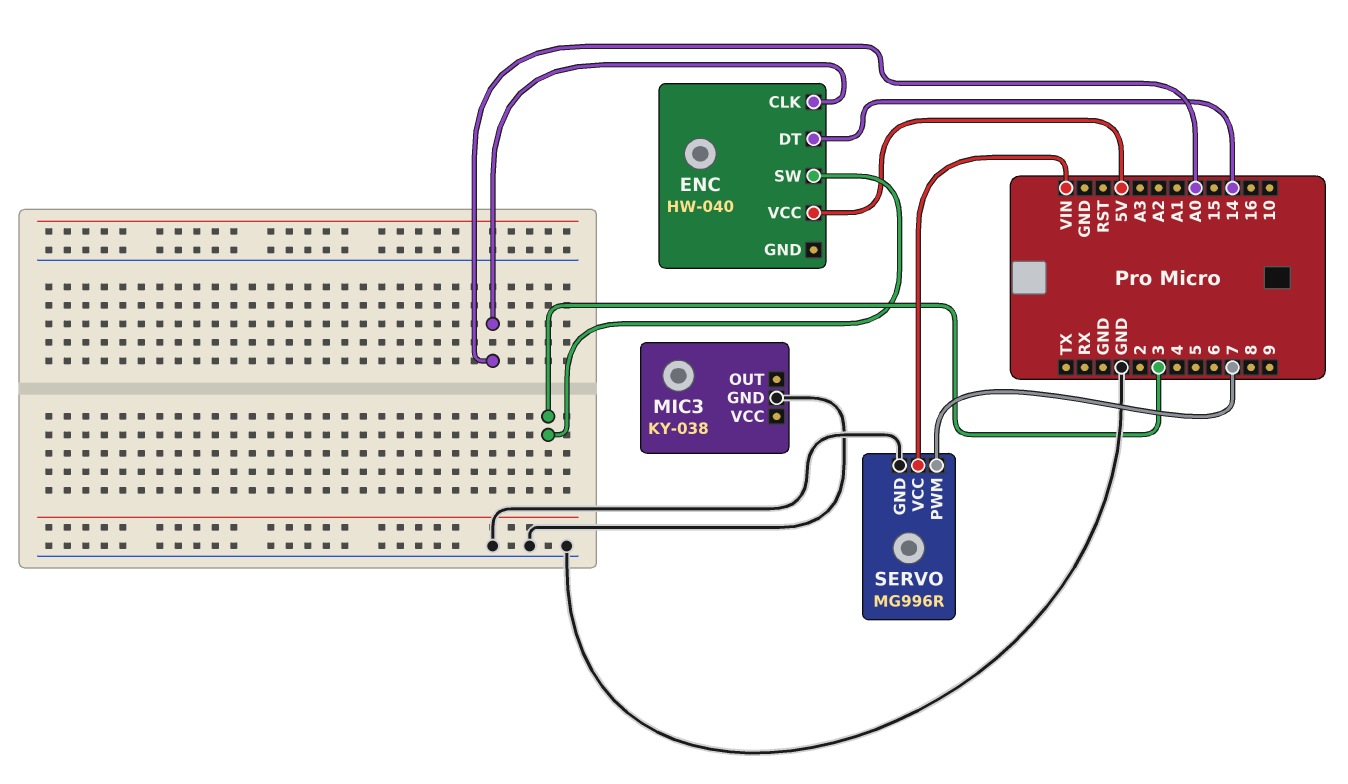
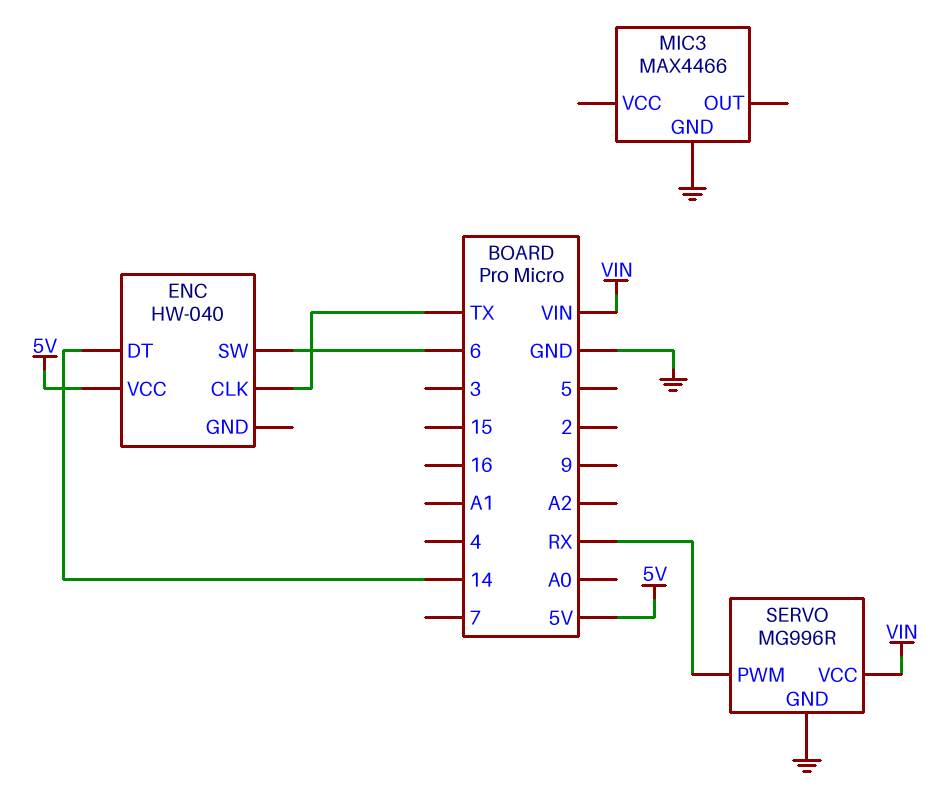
ENC pin CLK: A0 -> TX
ENC pin SW: 3 -> 6
MIC3: KY-038 -> MAX4466
SERVO pin PWM: 7 -> RX

